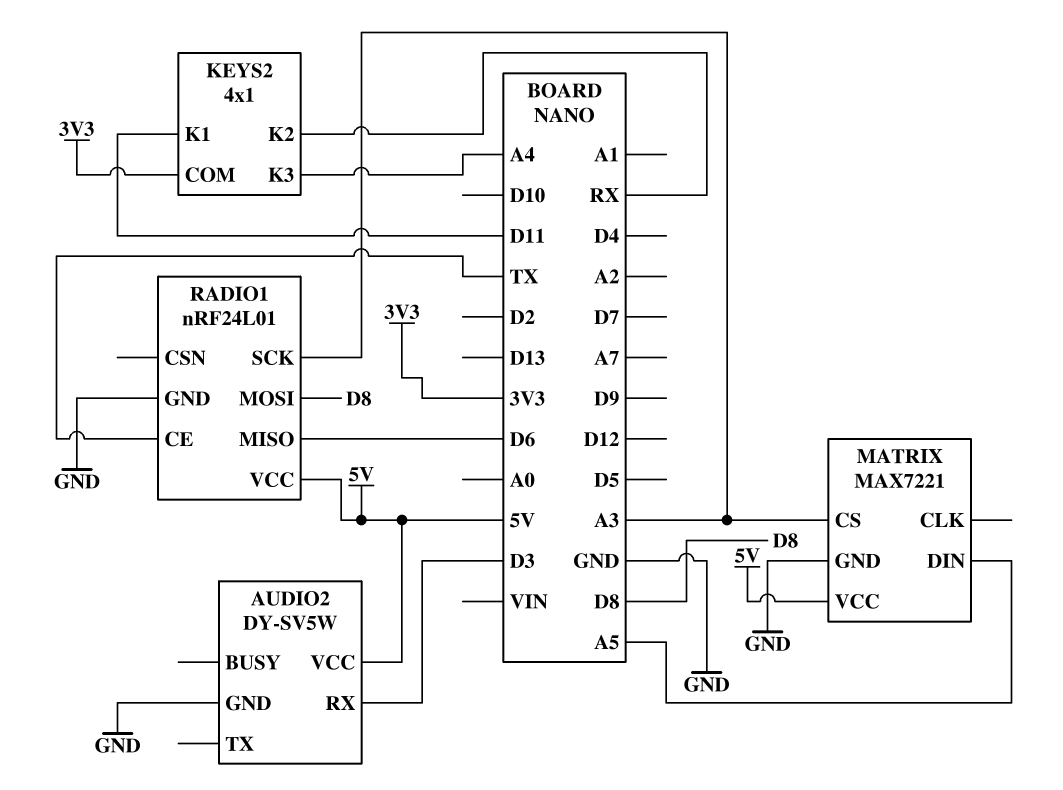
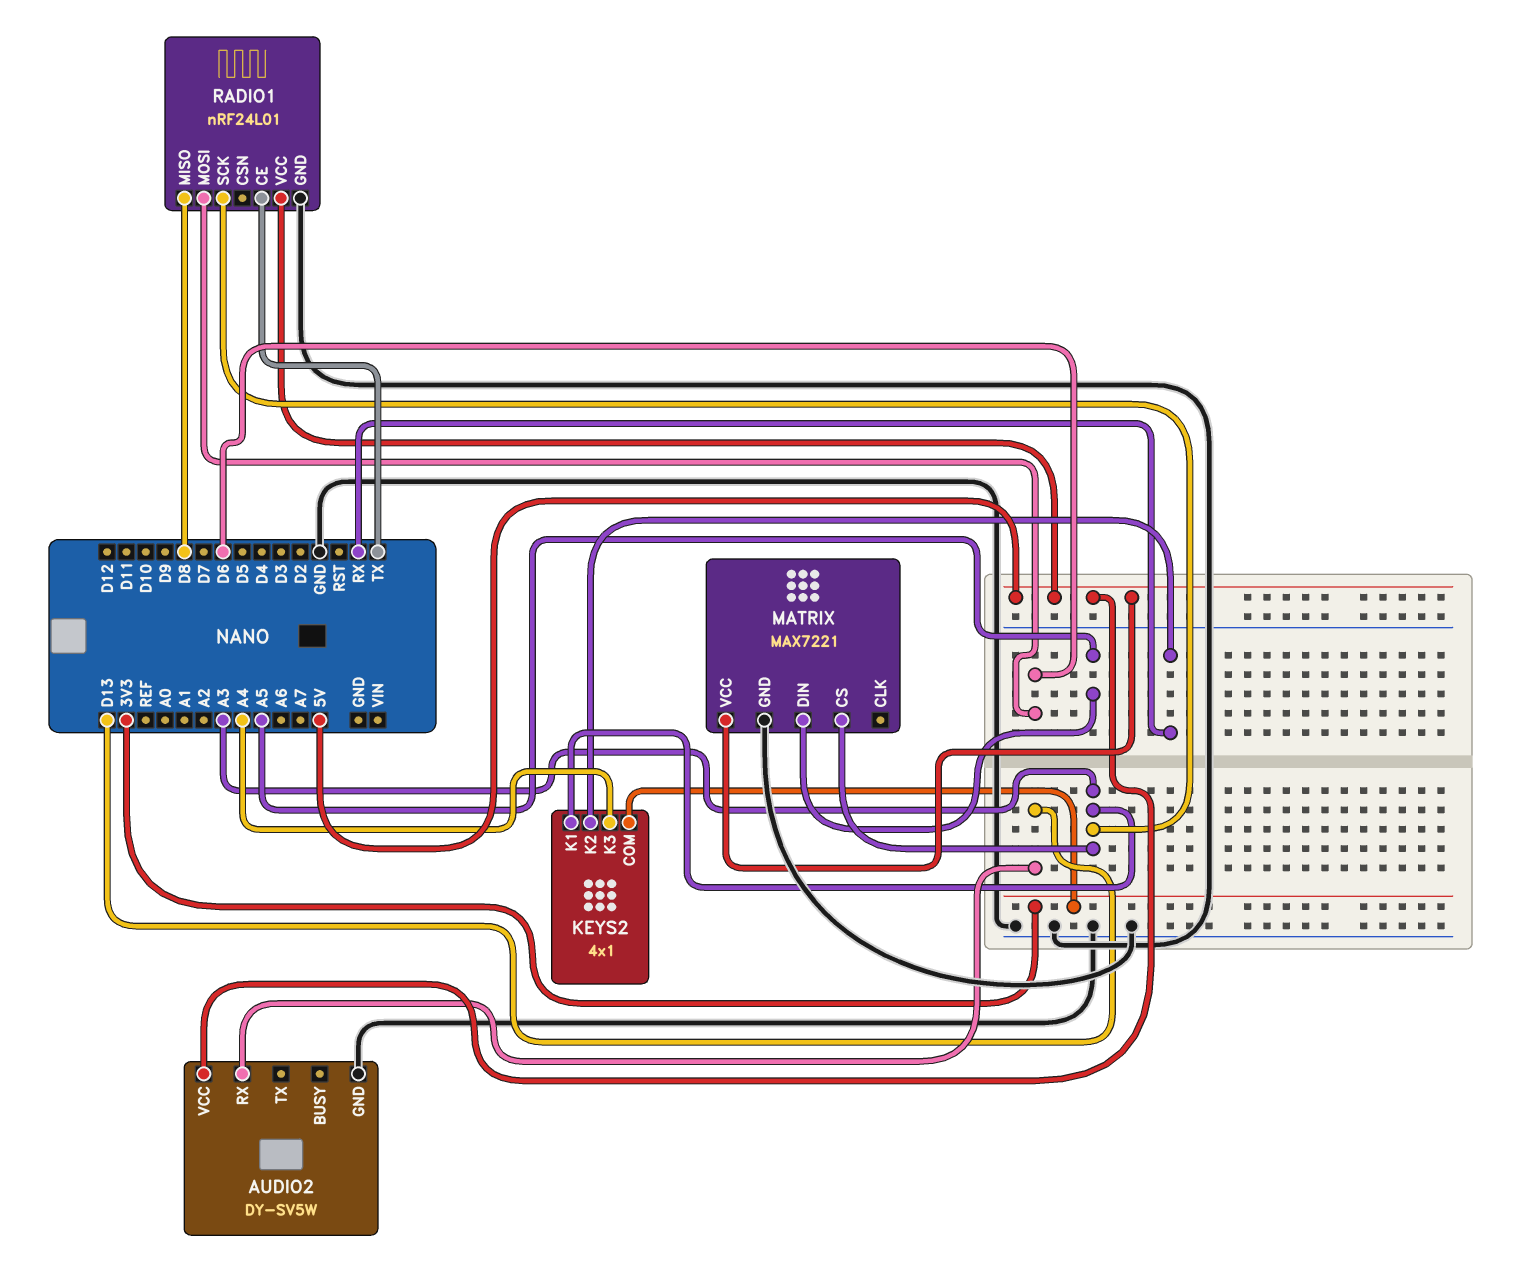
AUDIO2 pin RX: D3 -> D13
KEYS2 pin K1: D11 -> A3
RADIO1 pin MISO: D6 -> D8
RADIO1 pin MOSI: D8 -> D6

